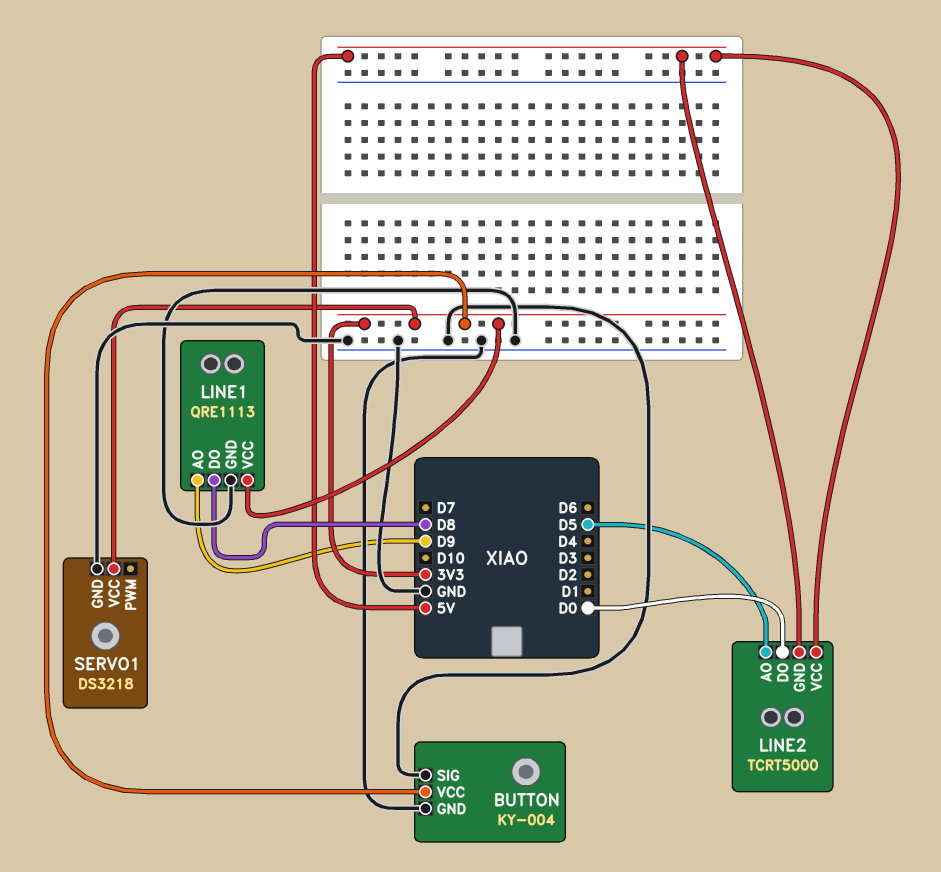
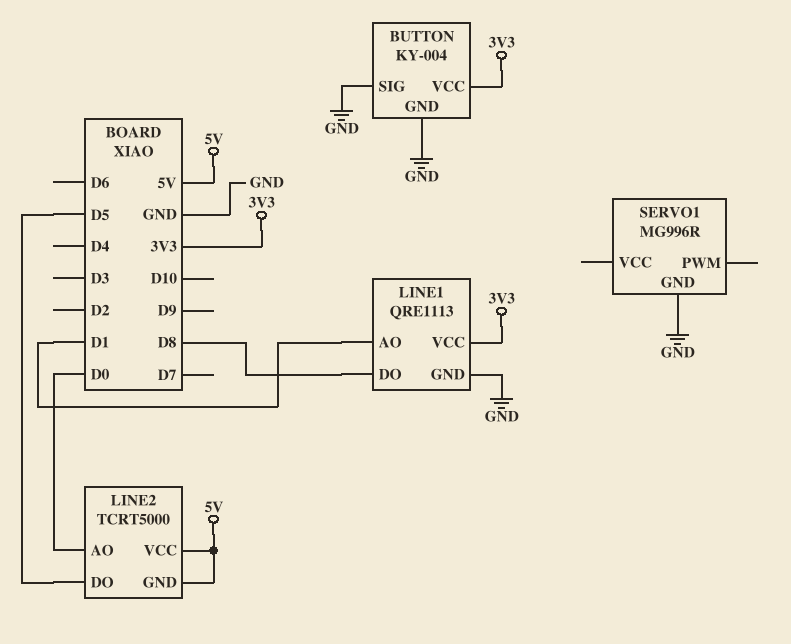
LINE1 pin AO: D9 -> D1
LINE2 pin AO: D5 -> D0
LINE2 pin DO: D0 -> D5
SERVO1: DS3218 -> MG996R
SERVO1 pin VCC: 3V3 -> none

